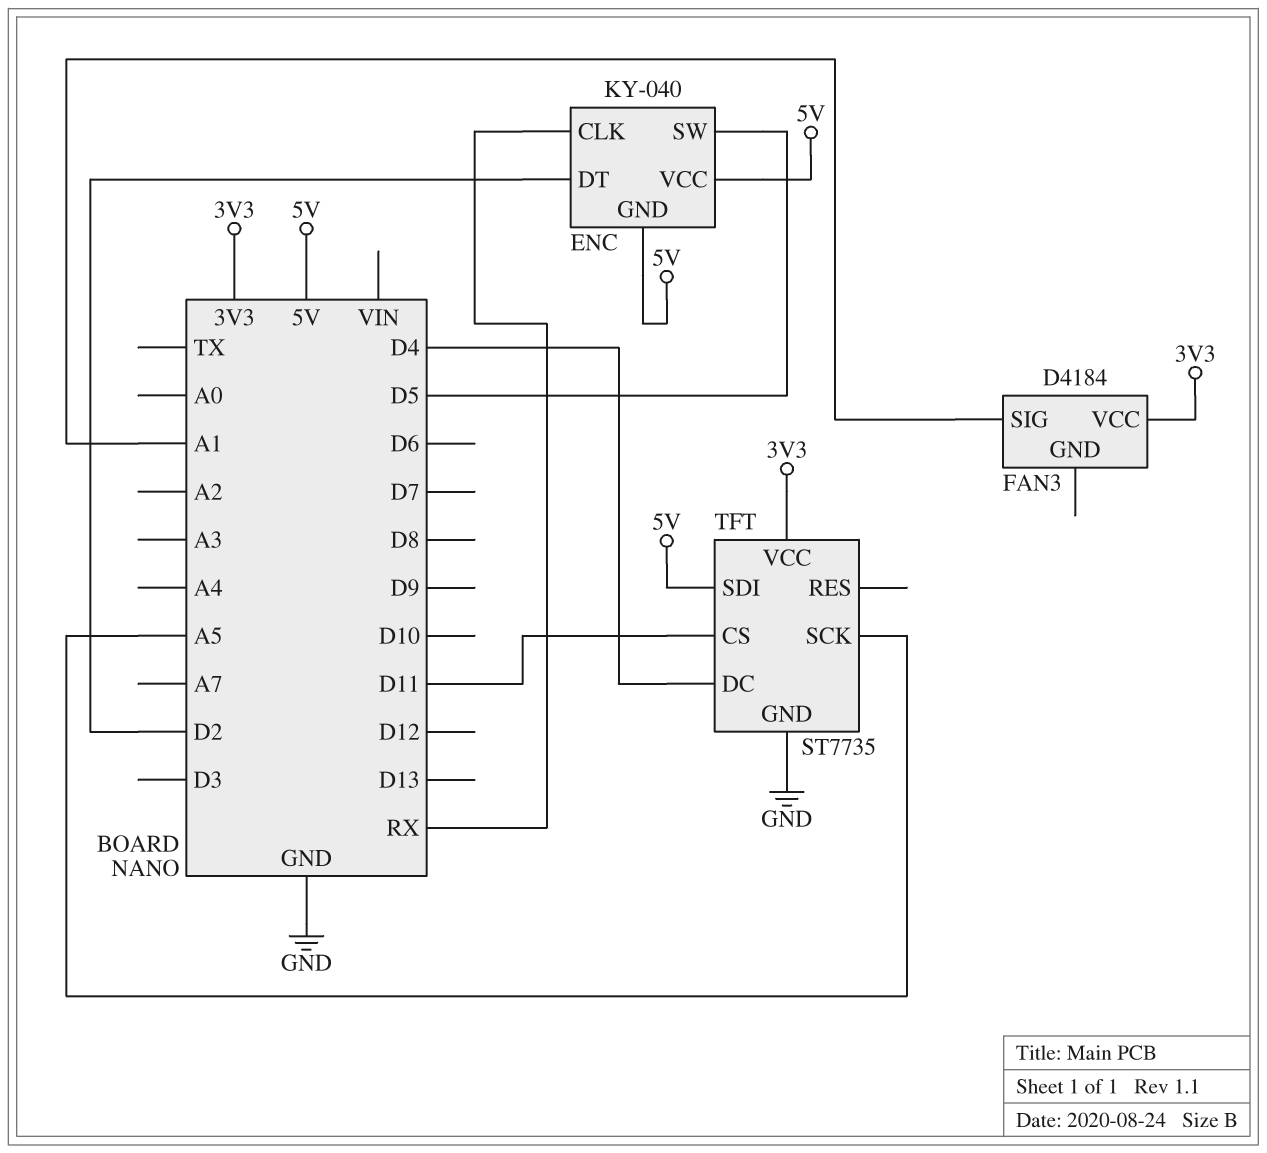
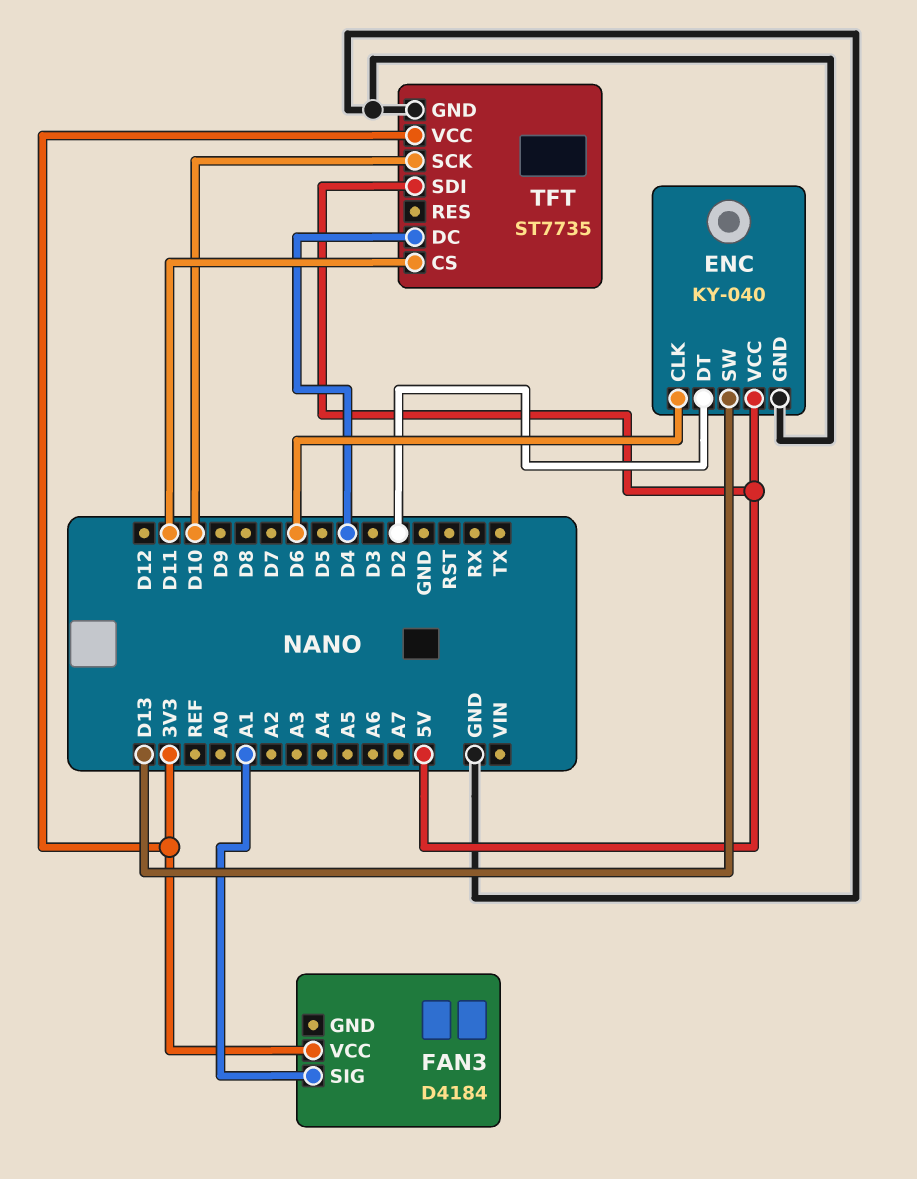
ENC pin CLK: RX -> D6
ENC pin GND: 5V -> GND
ENC pin SW: D5 -> D13
TFT pin SCK: A5 -> D10

